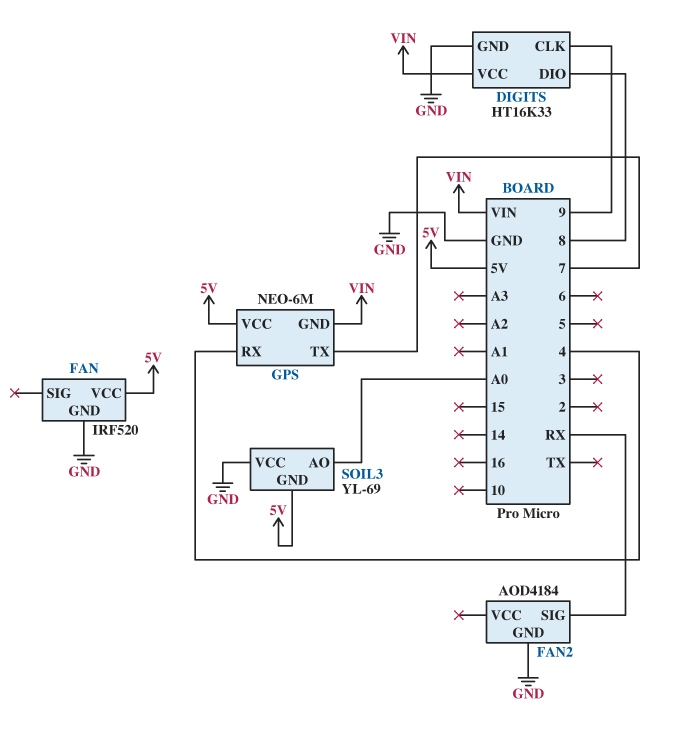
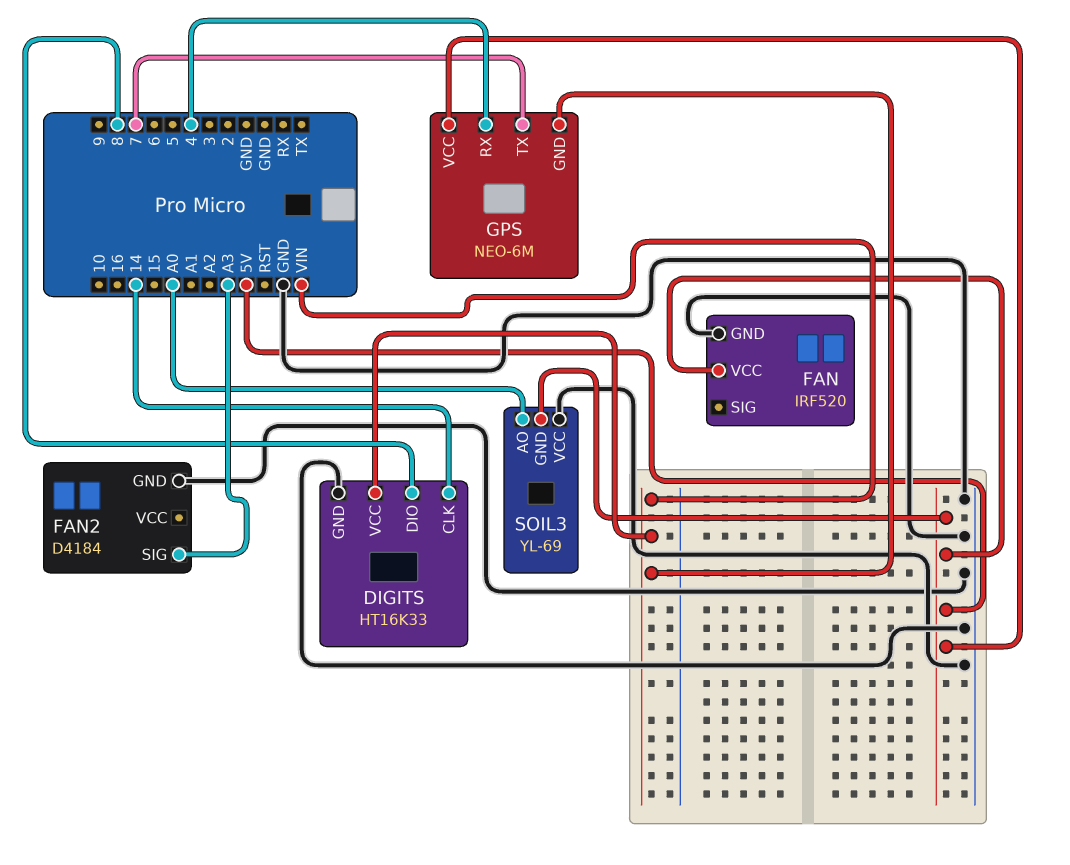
DIGITS pin CLK: 9 -> 14
FAN2: AOD4184 -> D4184
FAN2 pin SIG: RX -> A3

